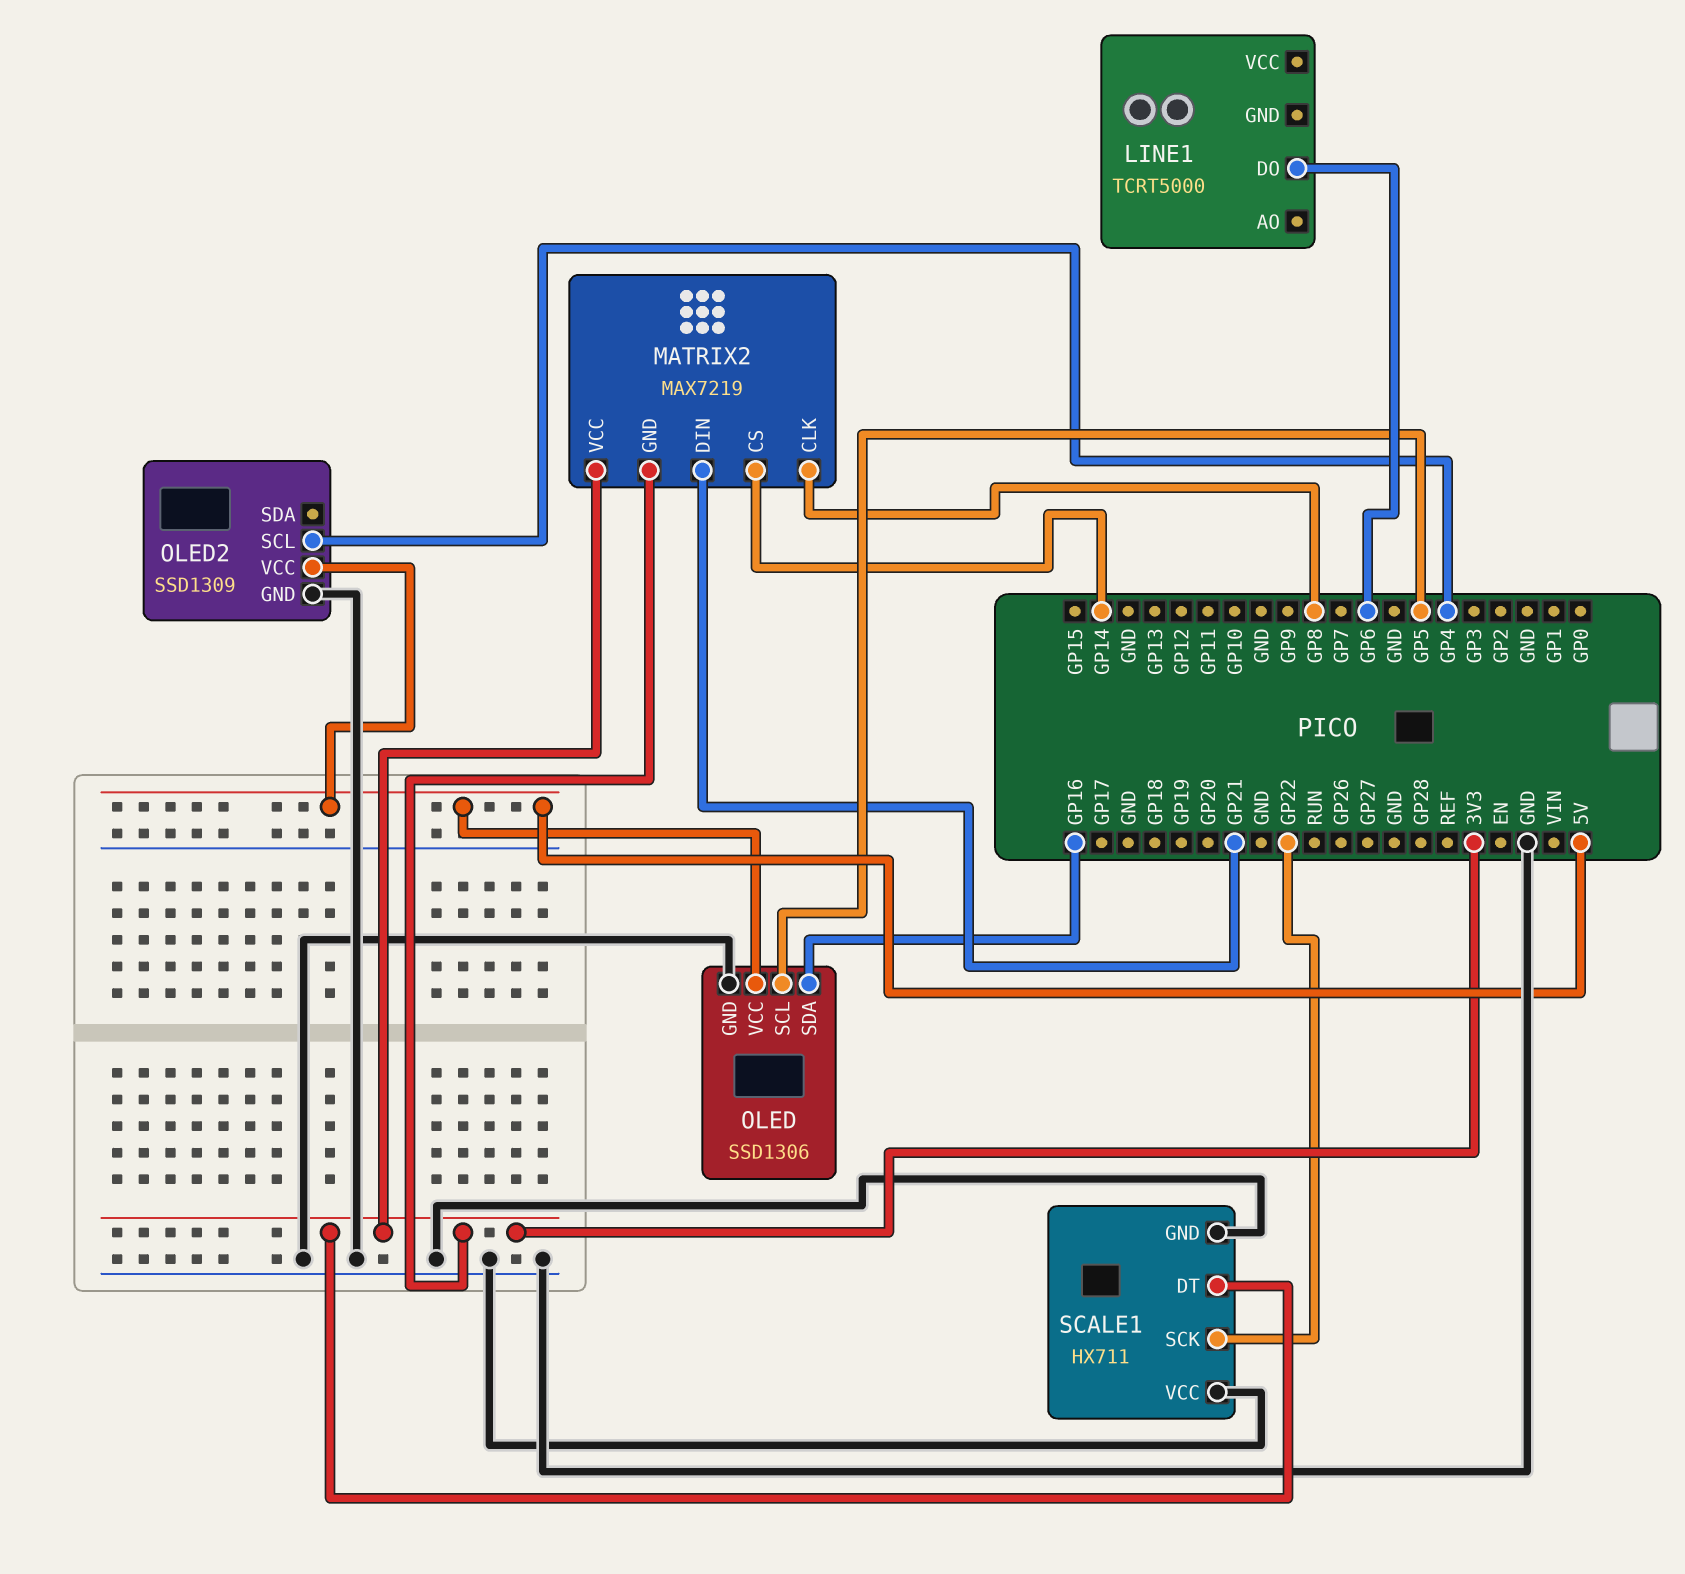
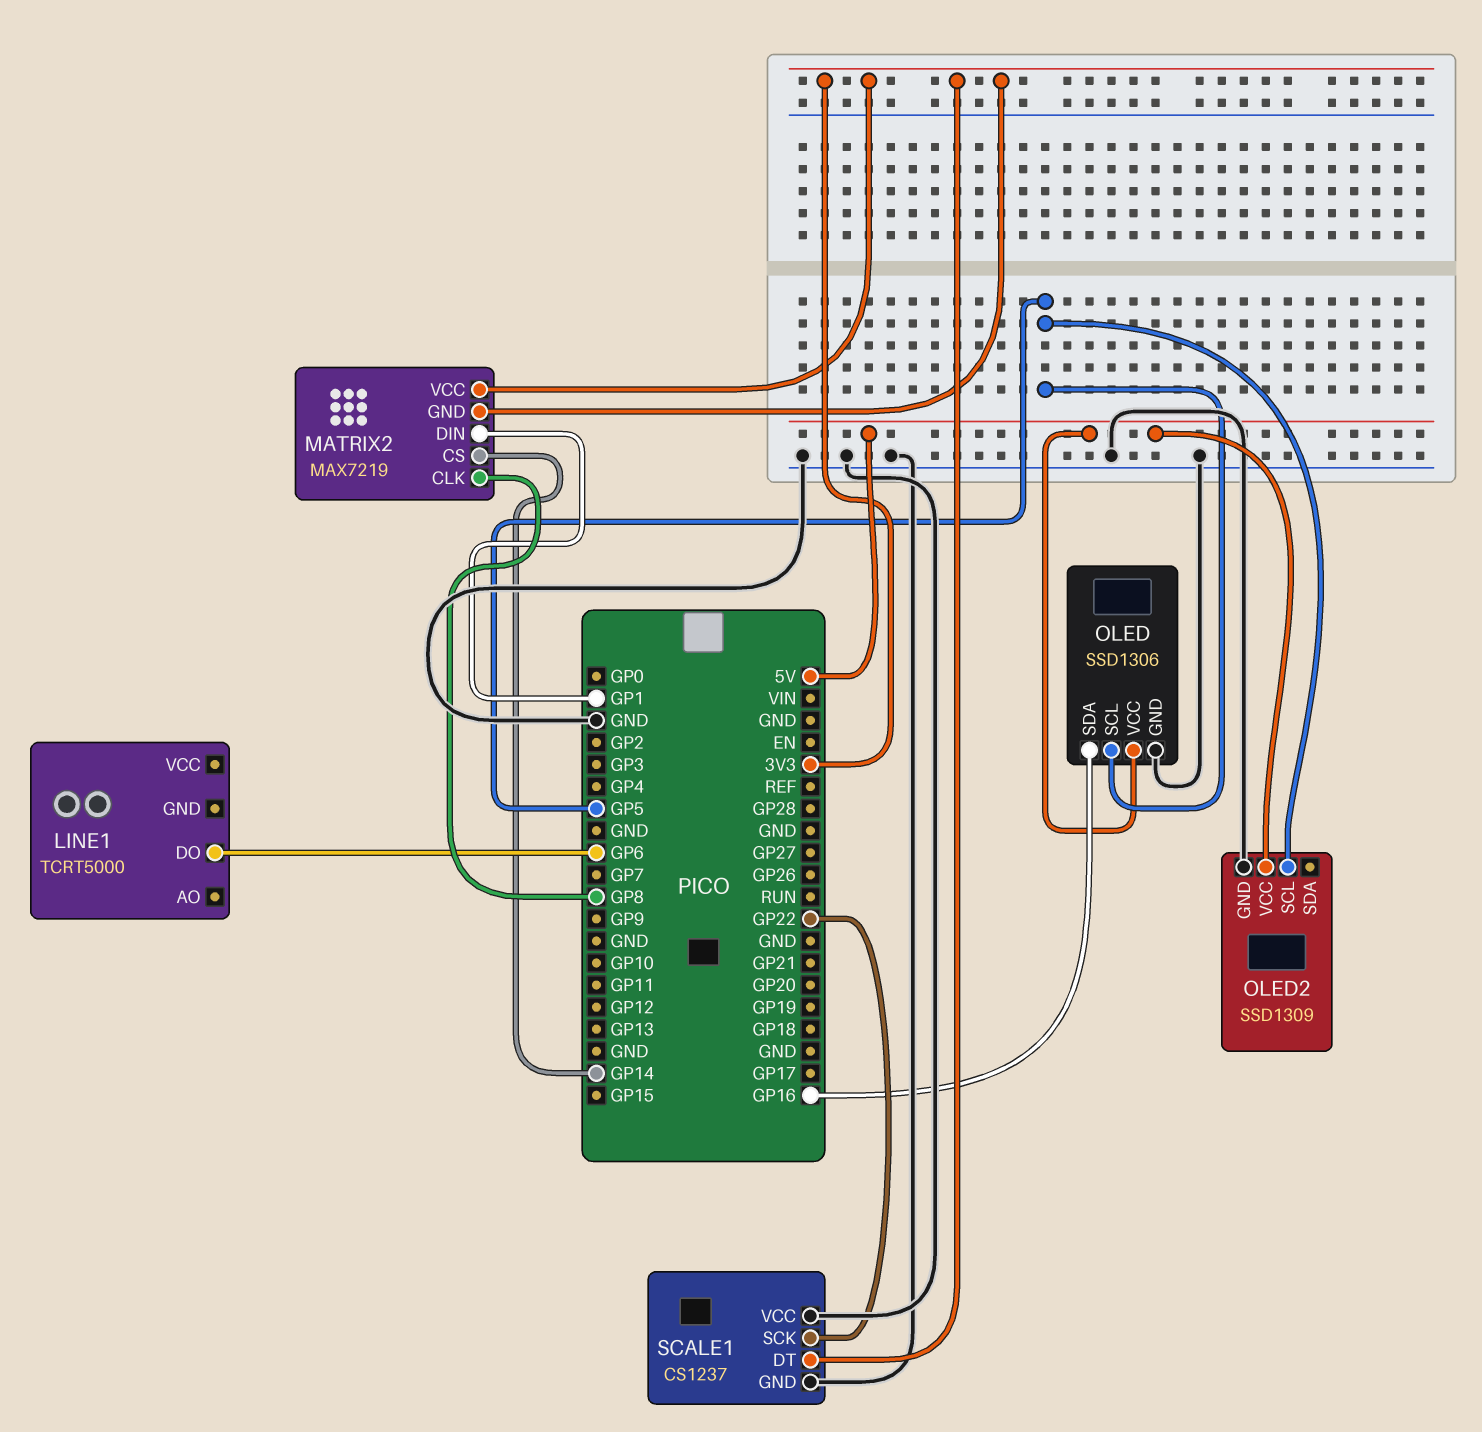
MATRIX2 pin DIN: GP21 -> GP1
OLED2 pin SCL: GP4 -> GP5
SCALE1: HX711 -> CS1237

